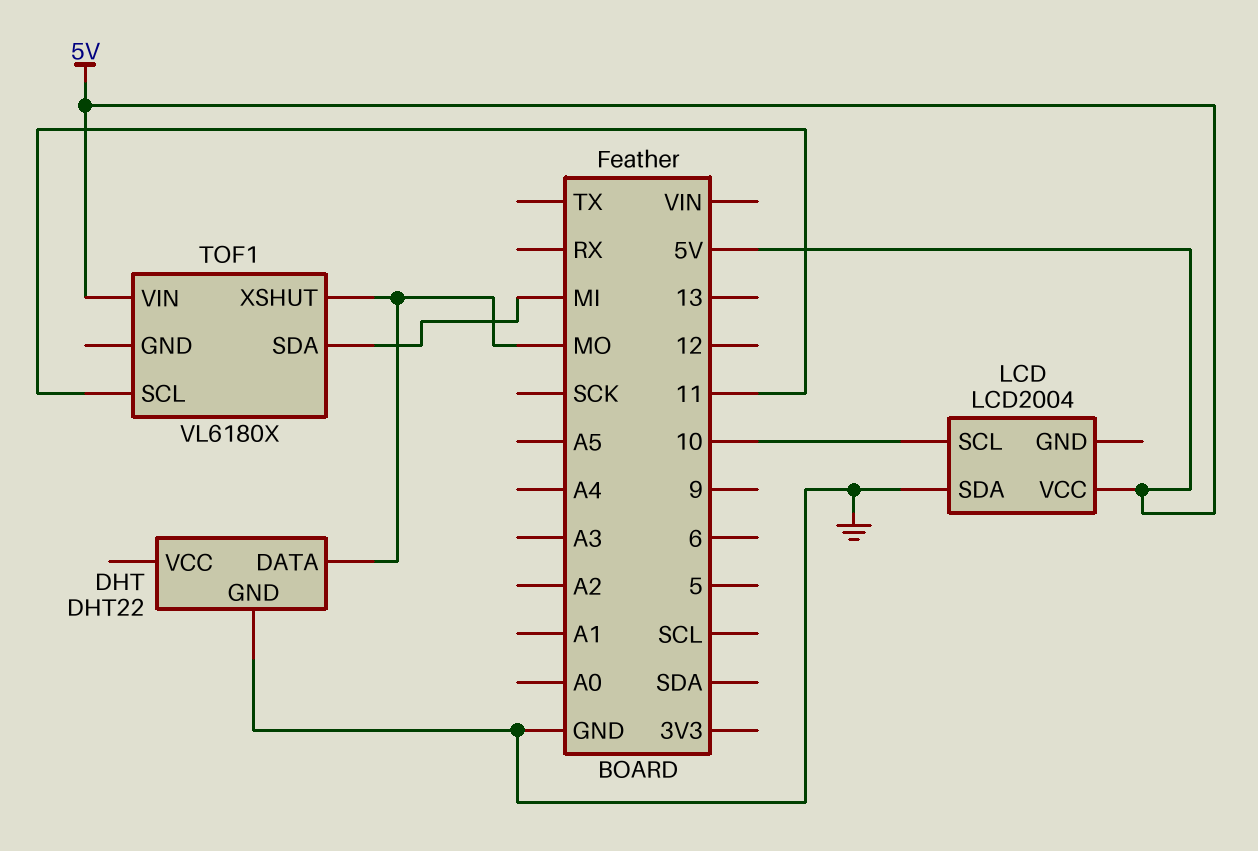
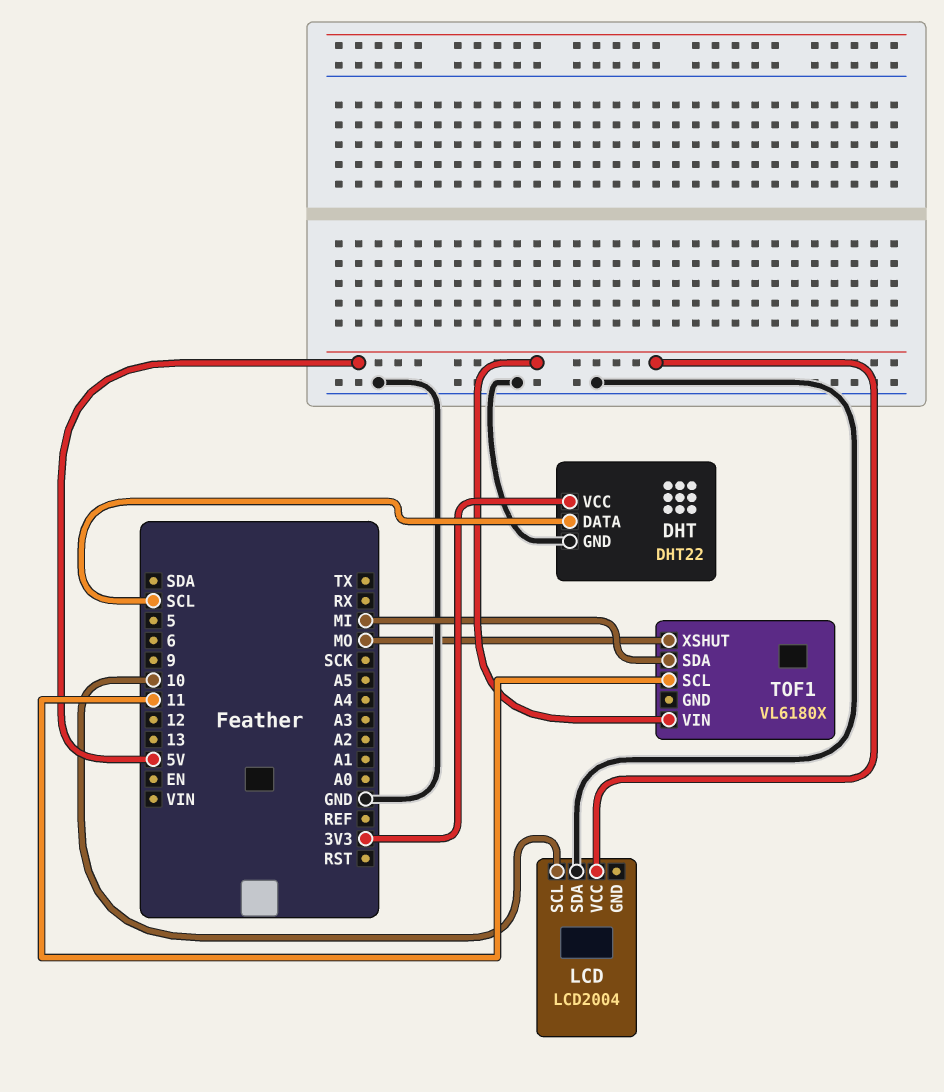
DHT pin DATA: MO -> SCL
DHT pin VCC: none -> 3V3

